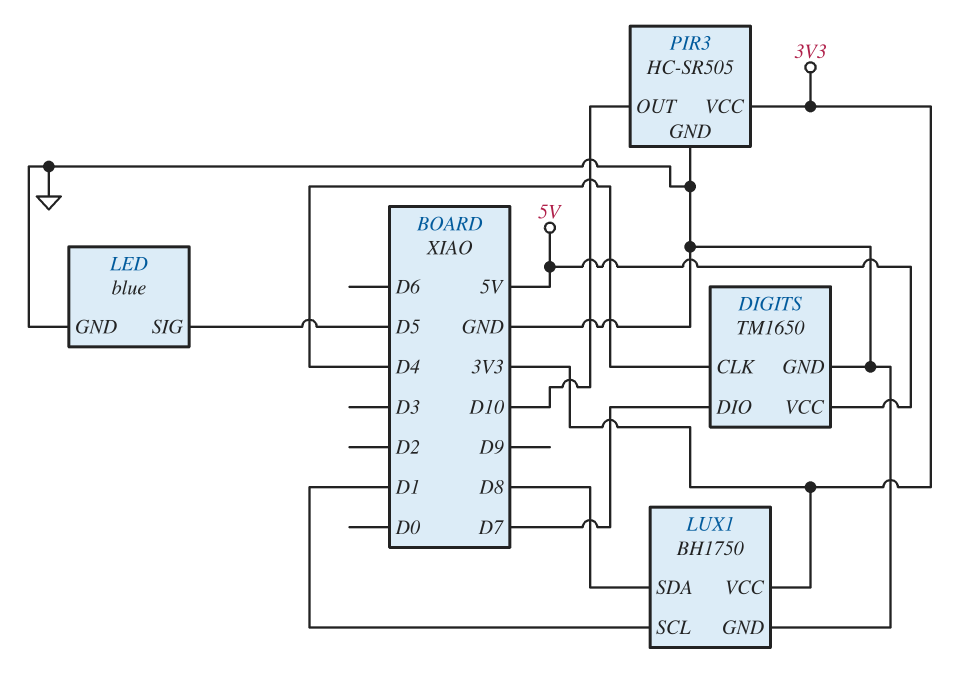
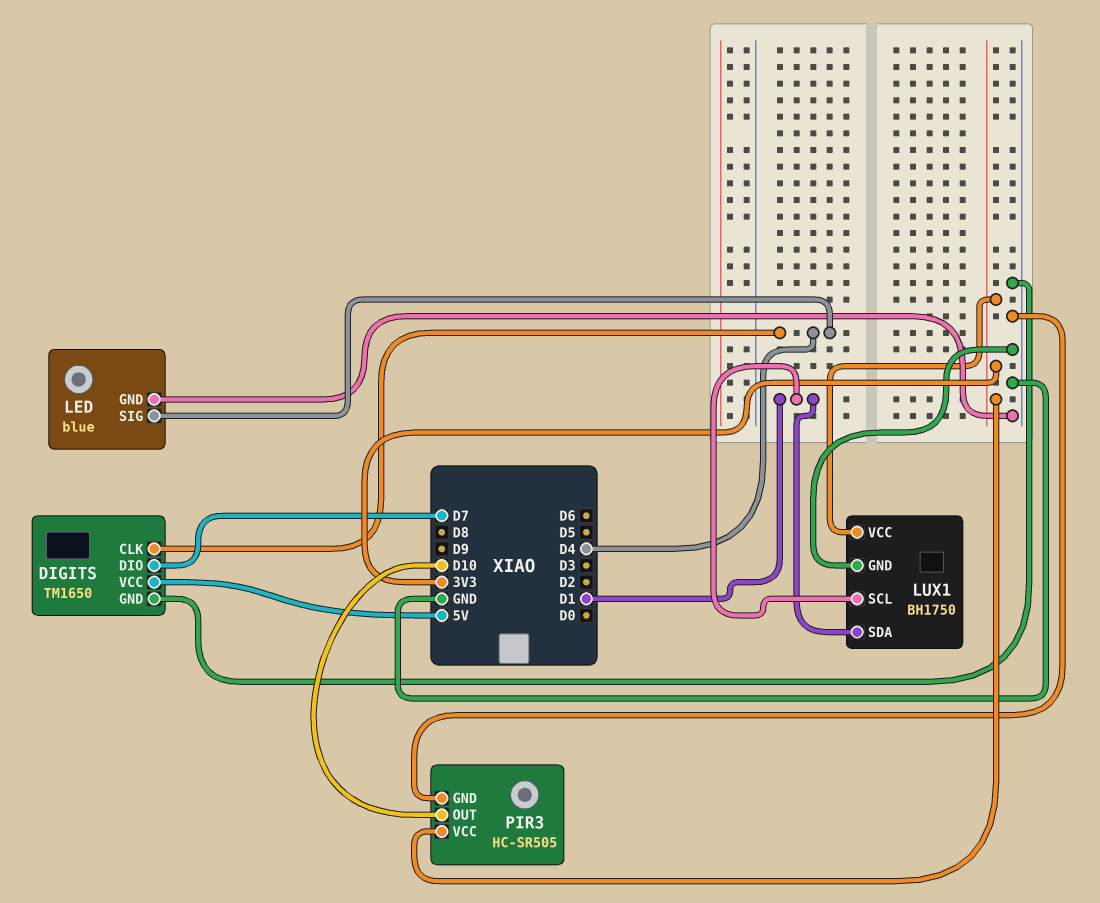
LED pin SIG: D5 -> D4
LUX1 pin SDA: D8 -> D1

